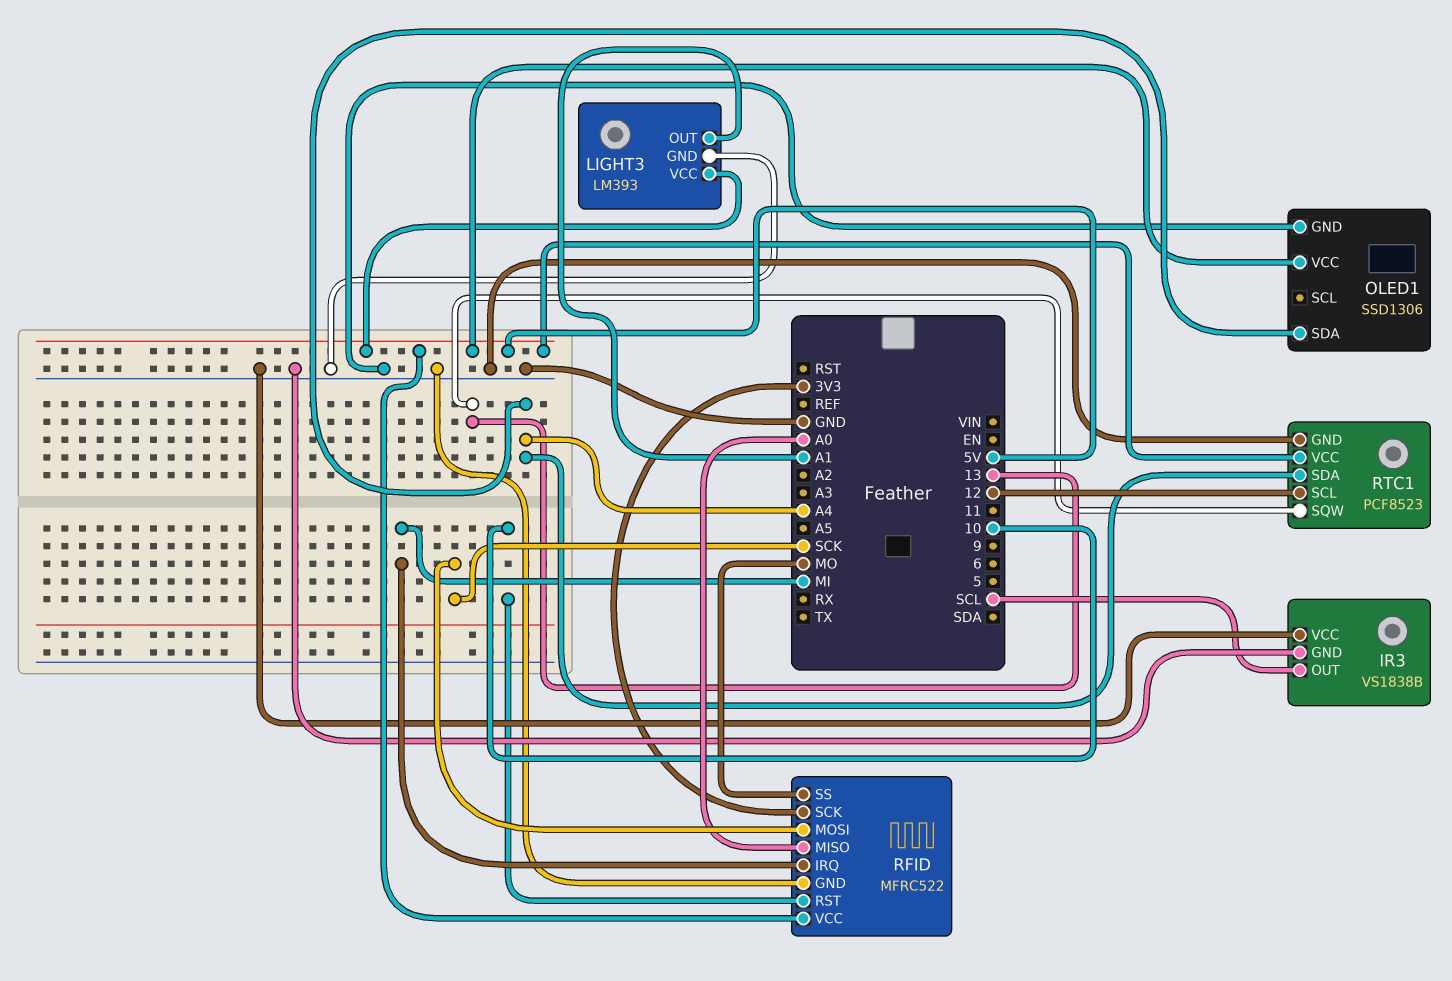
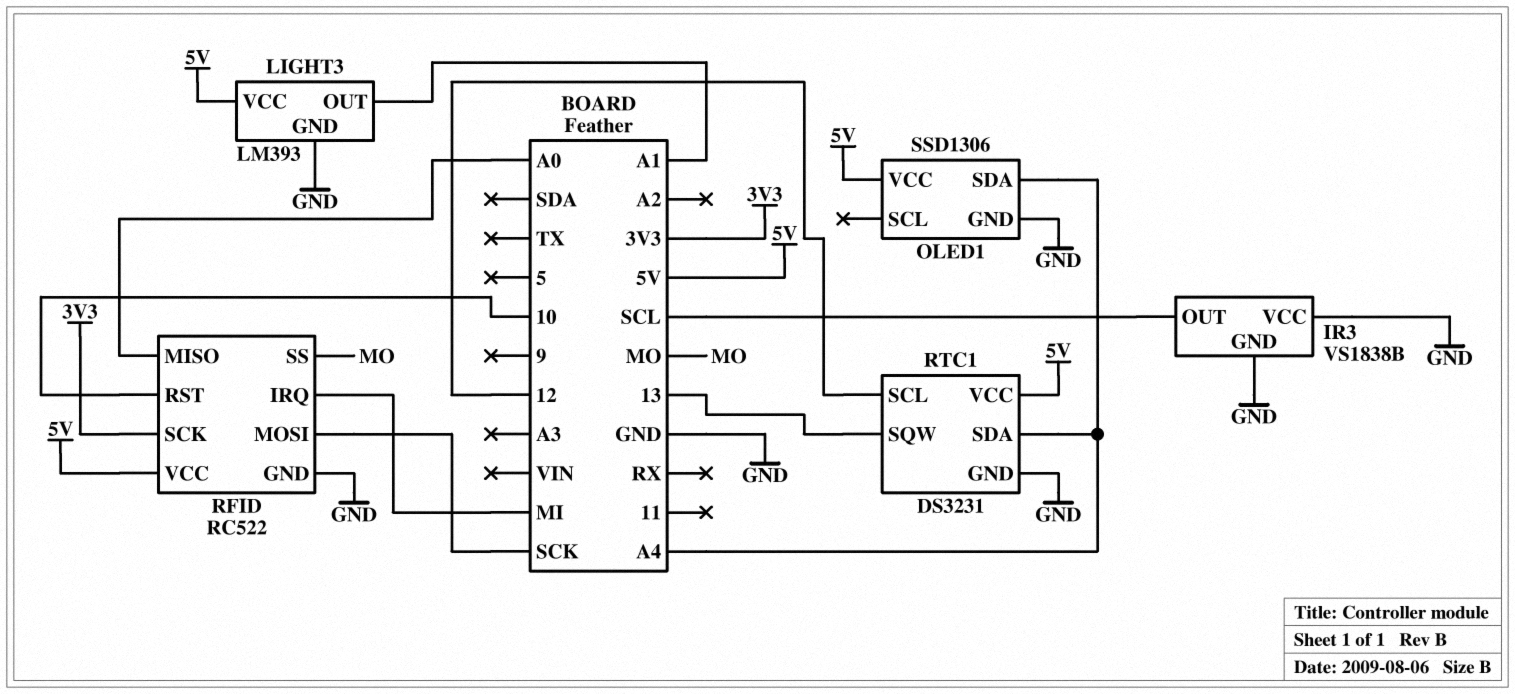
RFID: MFRC522 -> RC522
RTC1: PCF8523 -> DS3231

